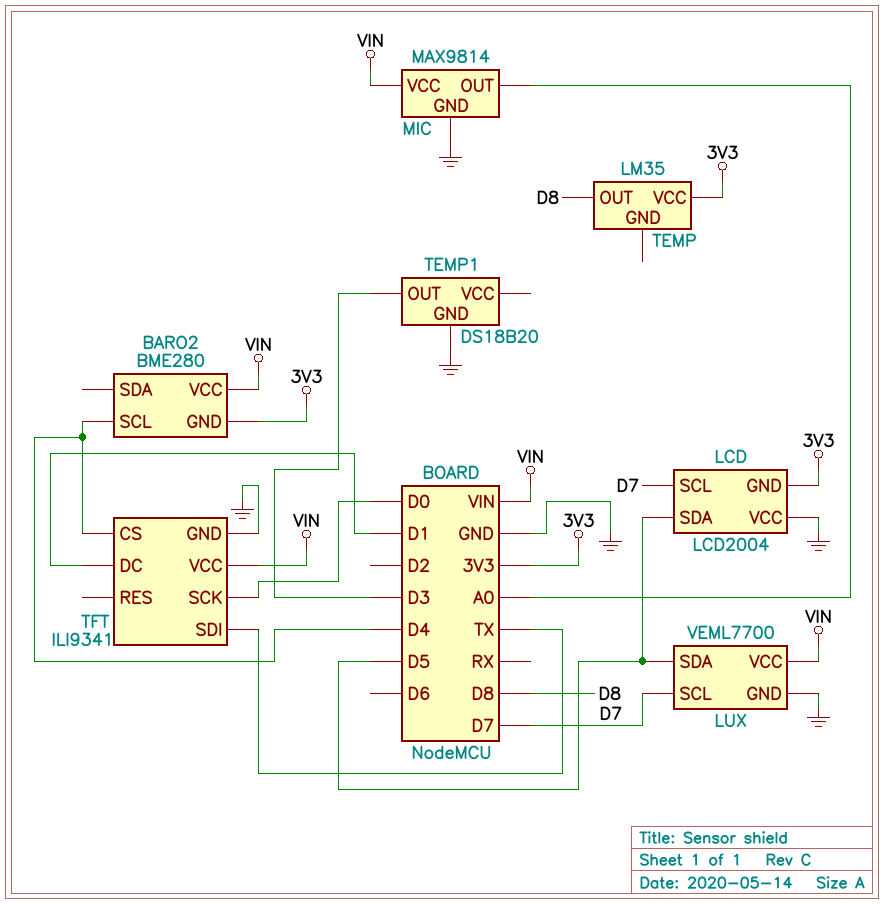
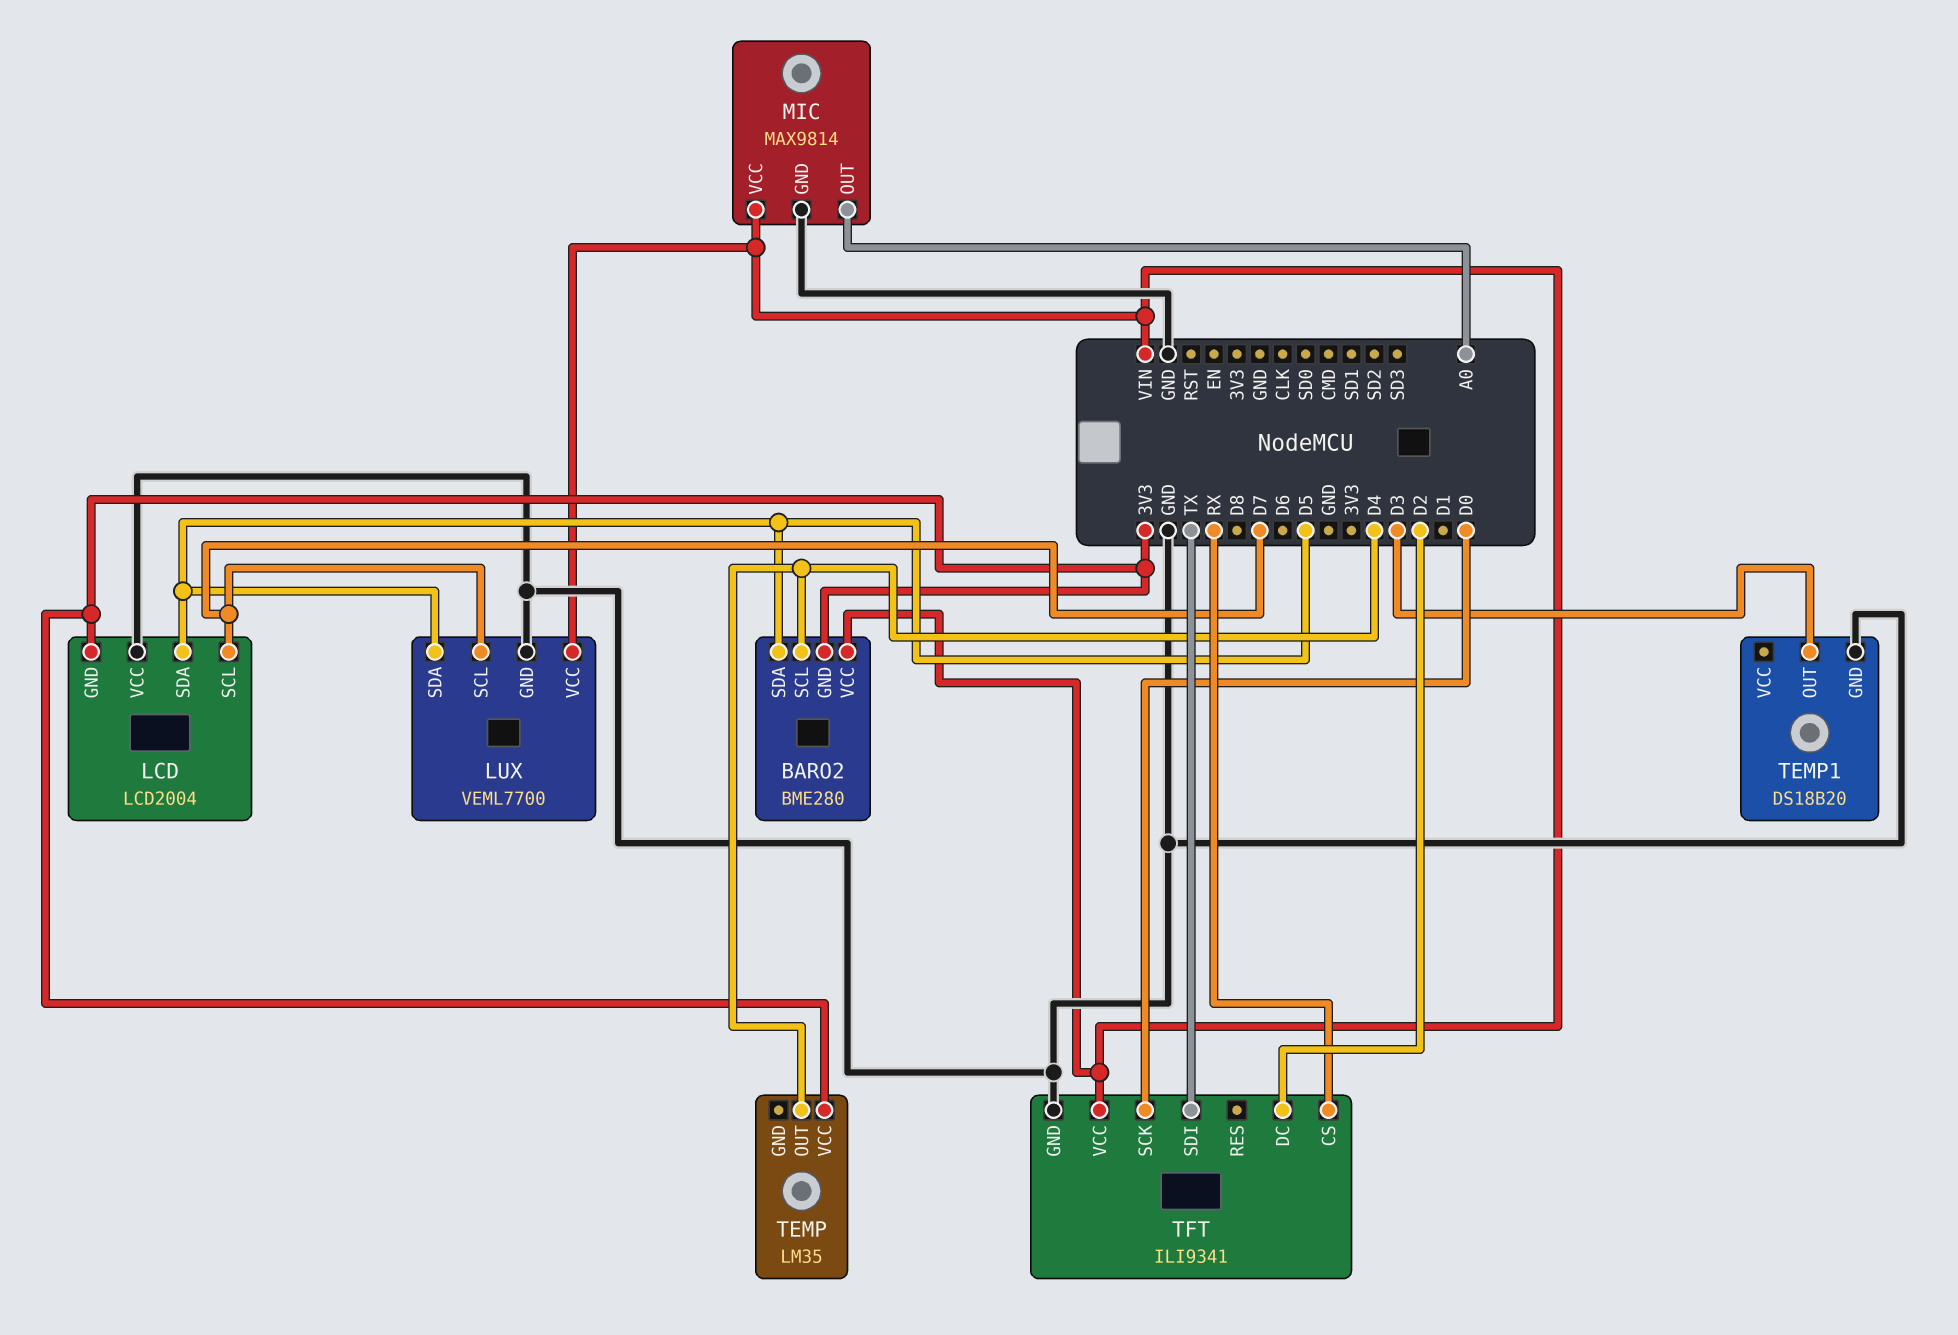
BARO2 pin SDA: none -> D5
TEMP pin OUT: D8 -> D4
TFT pin CS: D4 -> RX
TFT pin DC: D1 -> D2

